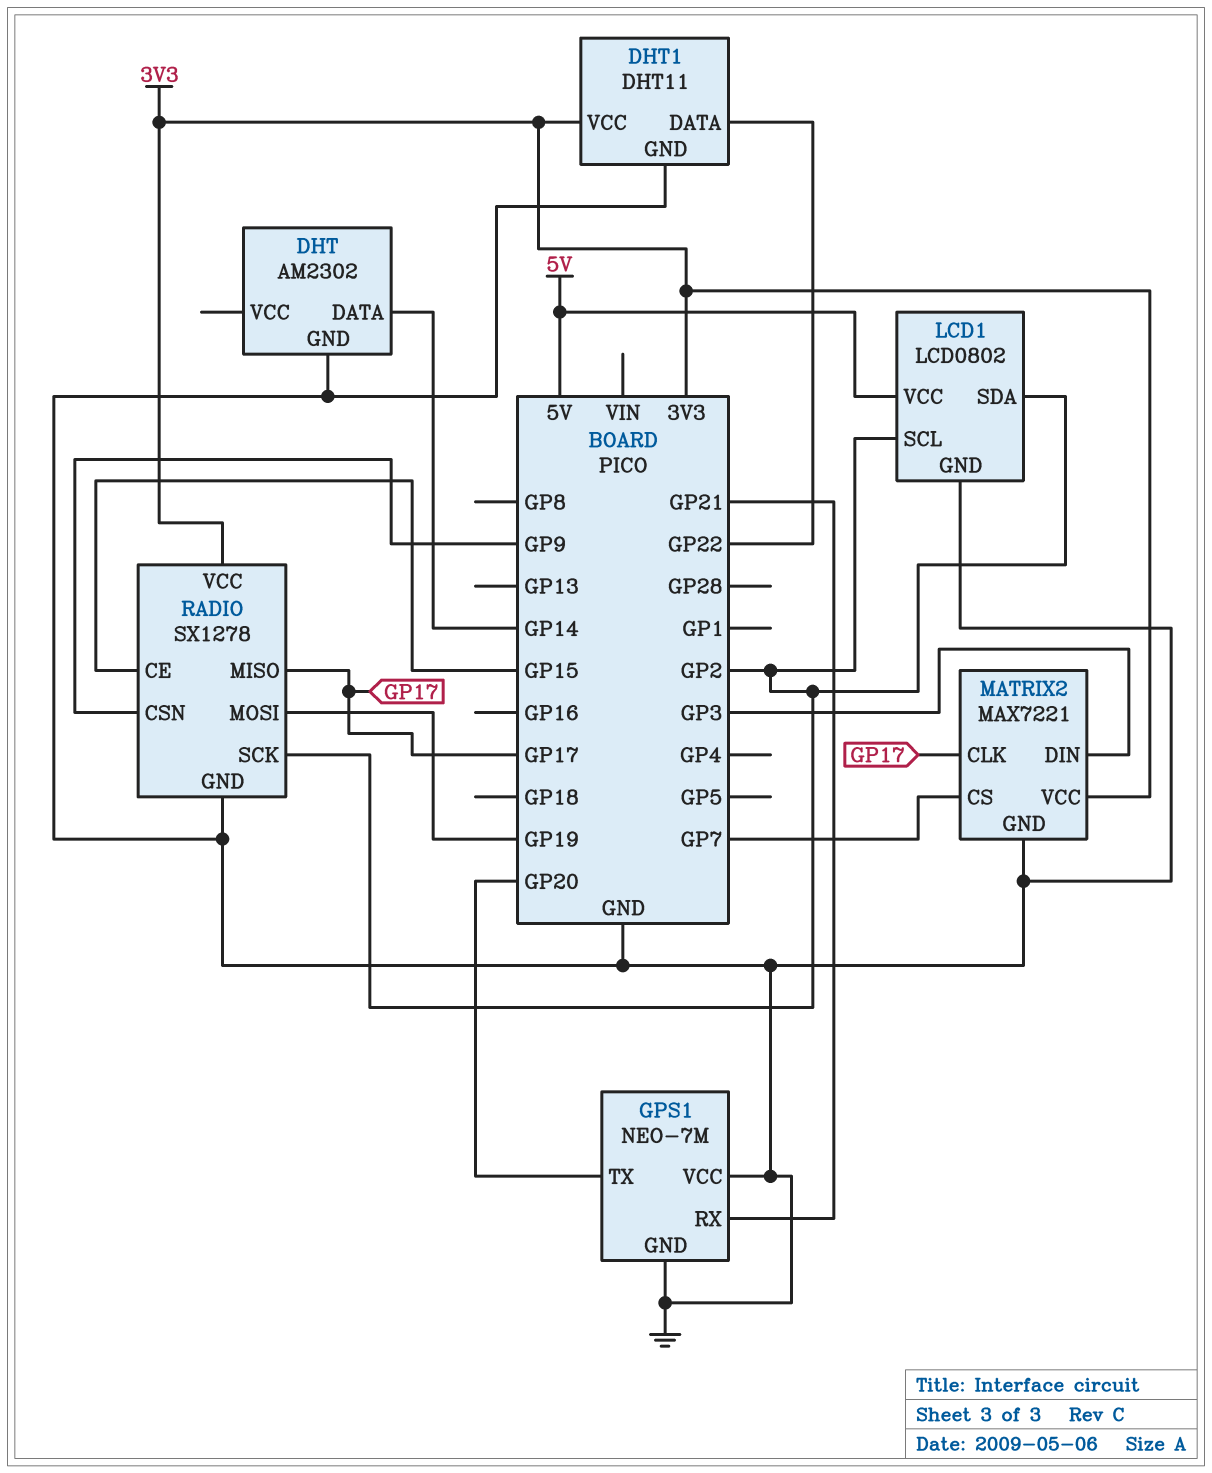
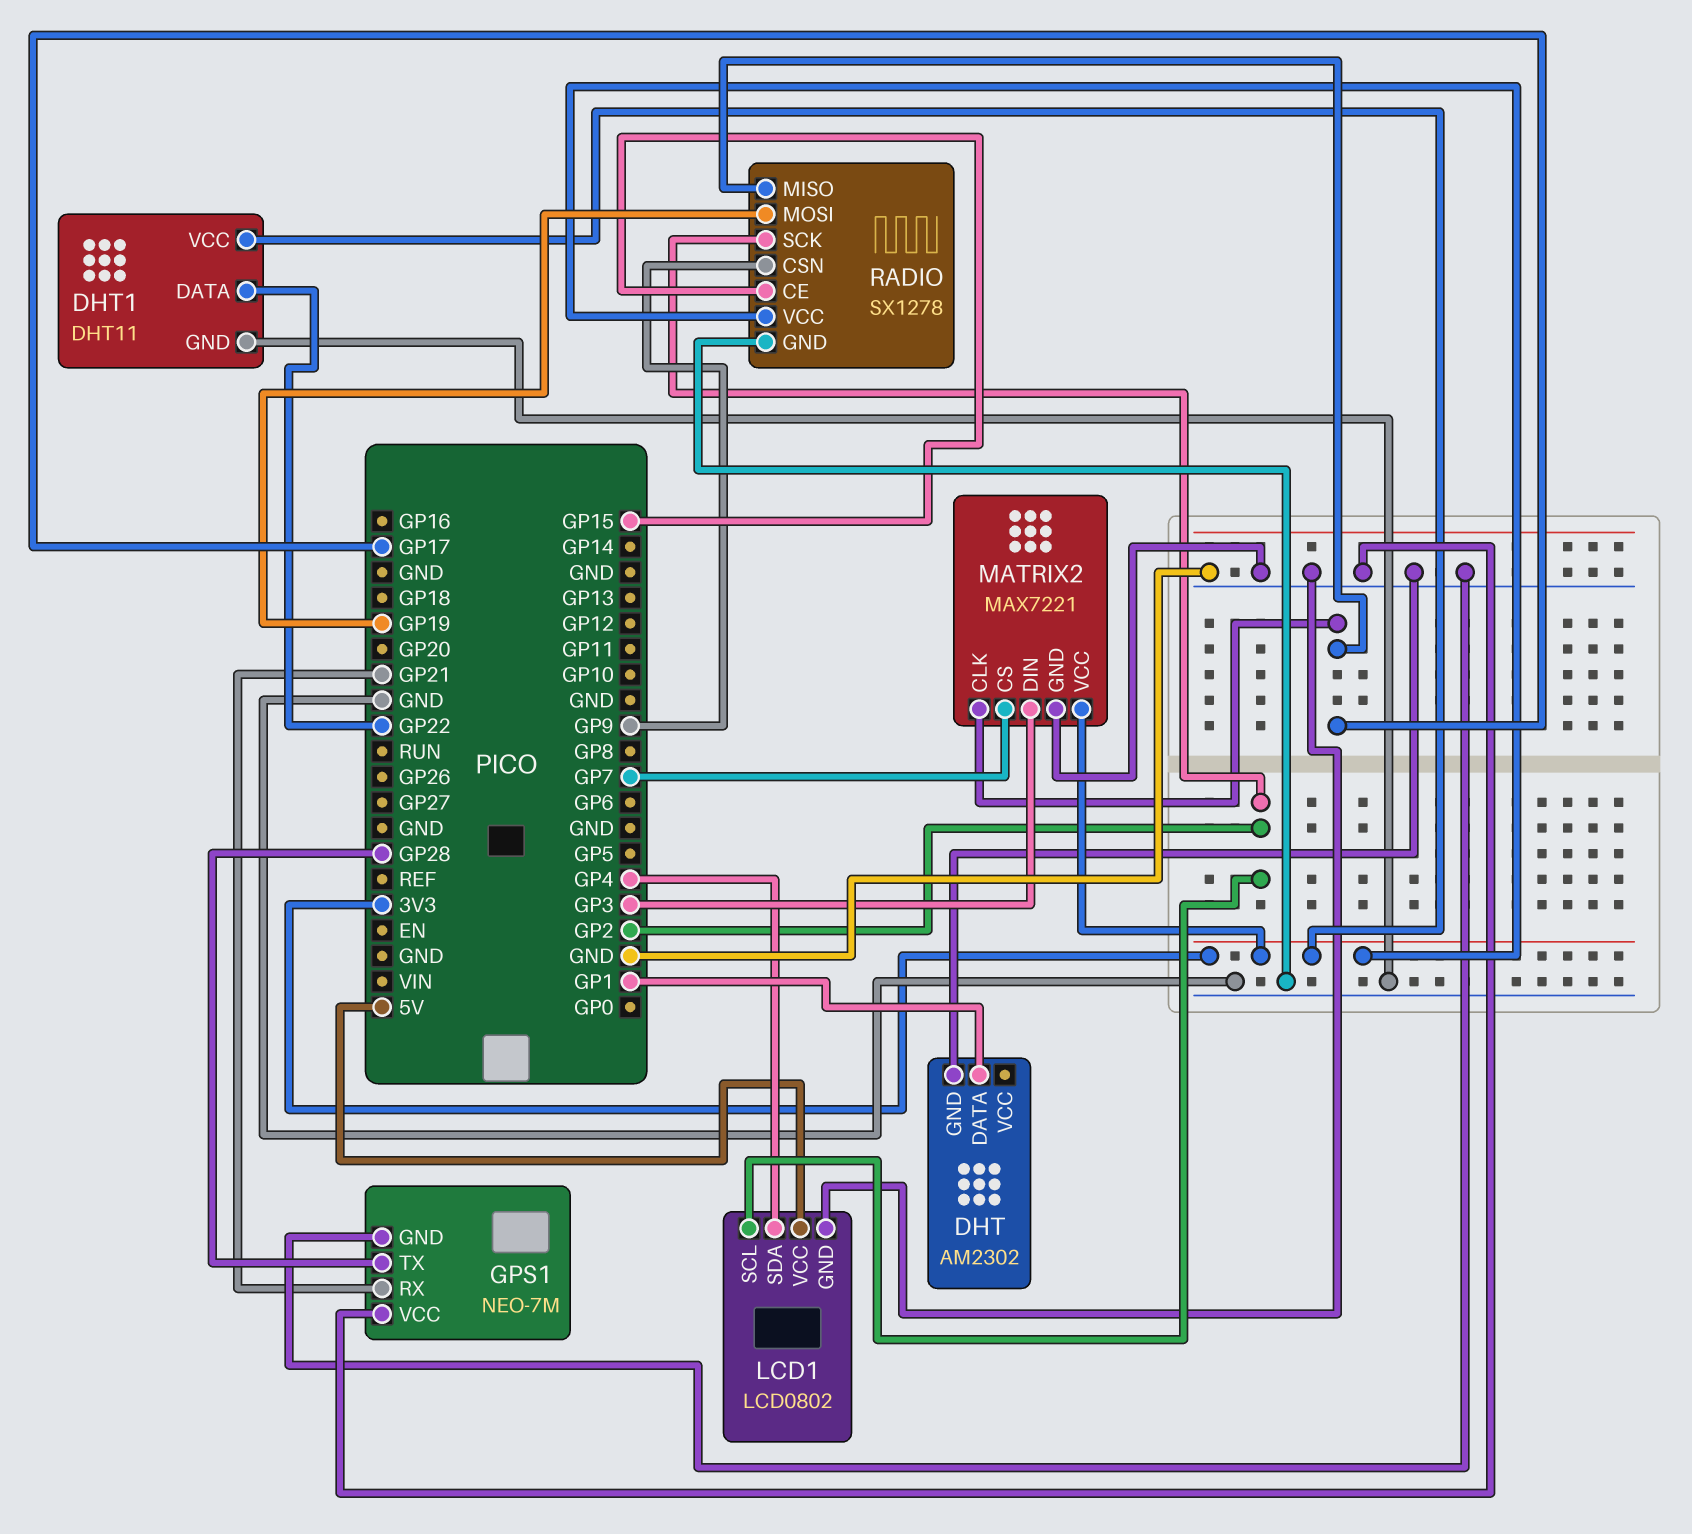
DHT pin DATA: GP14 -> GP1
GPS1 pin TX: GP20 -> GP28
LCD1 pin SDA: GP2 -> GP4

